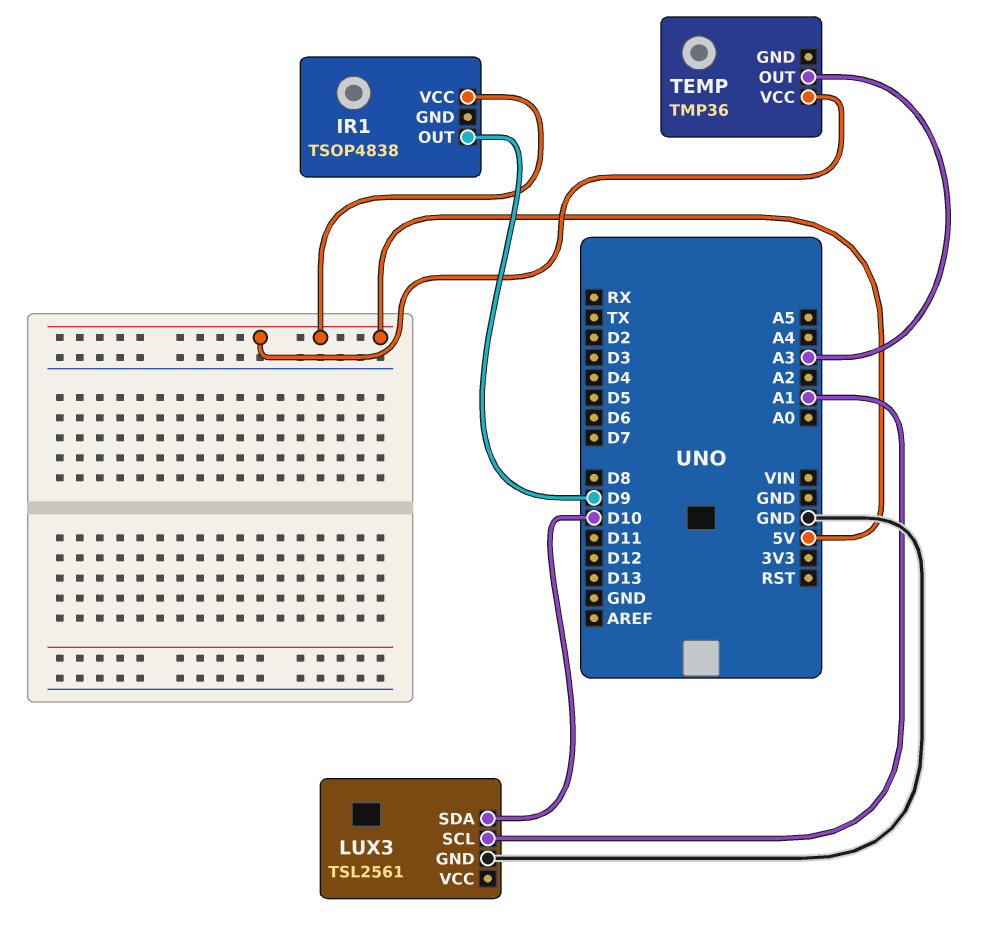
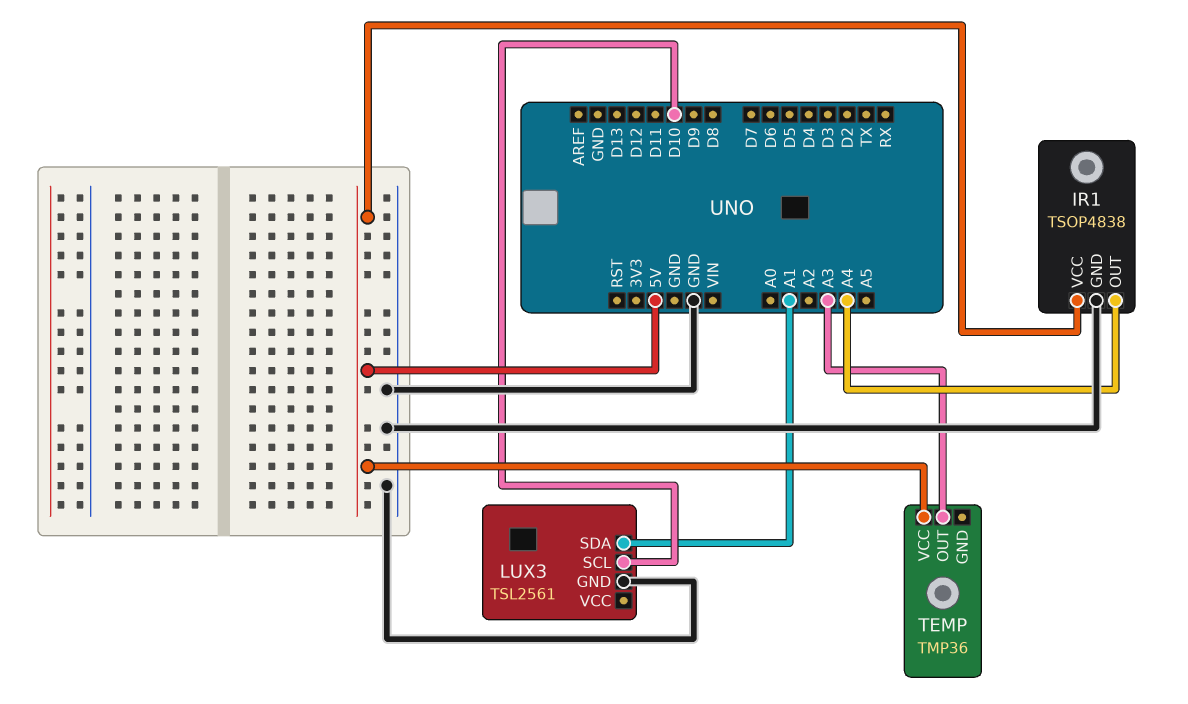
IR1 pin GND: none -> GND
IR1 pin OUT: D9 -> A4
LUX3 pin SCL: A1 -> D10
LUX3 pin SDA: D10 -> A1

